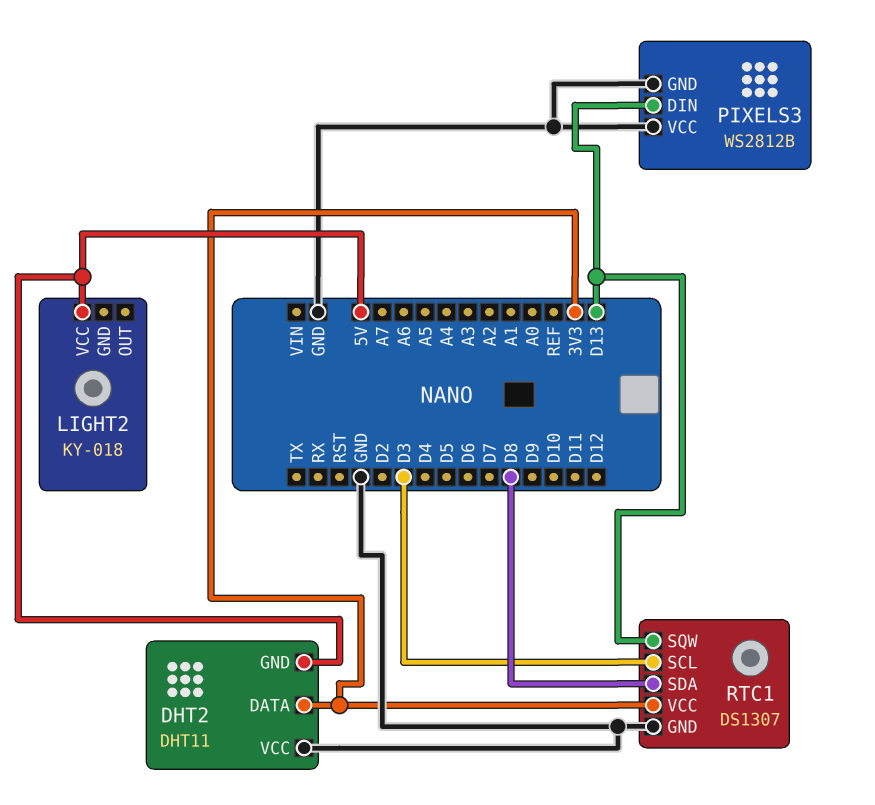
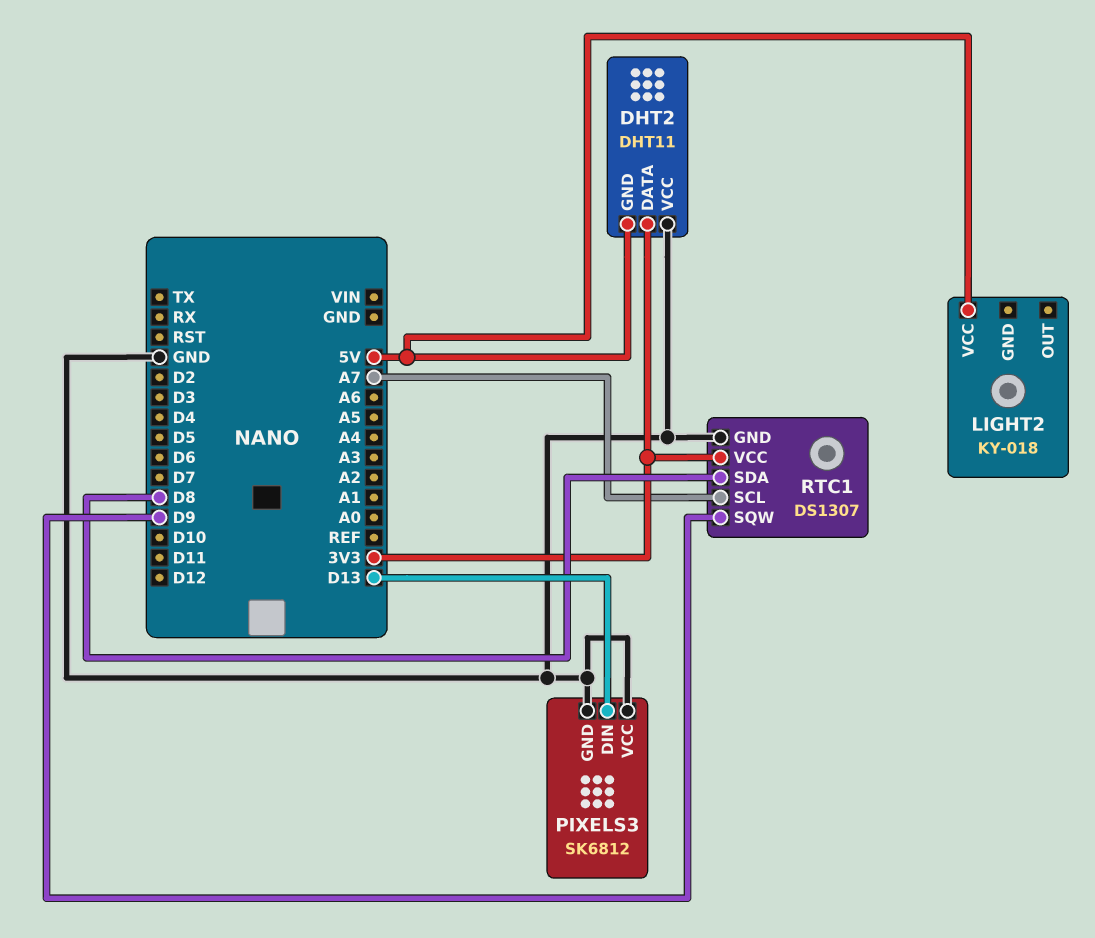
PIXELS3: WS2812B -> SK6812
RTC1 pin SCL: D3 -> A7
RTC1 pin SQW: D13 -> D9

